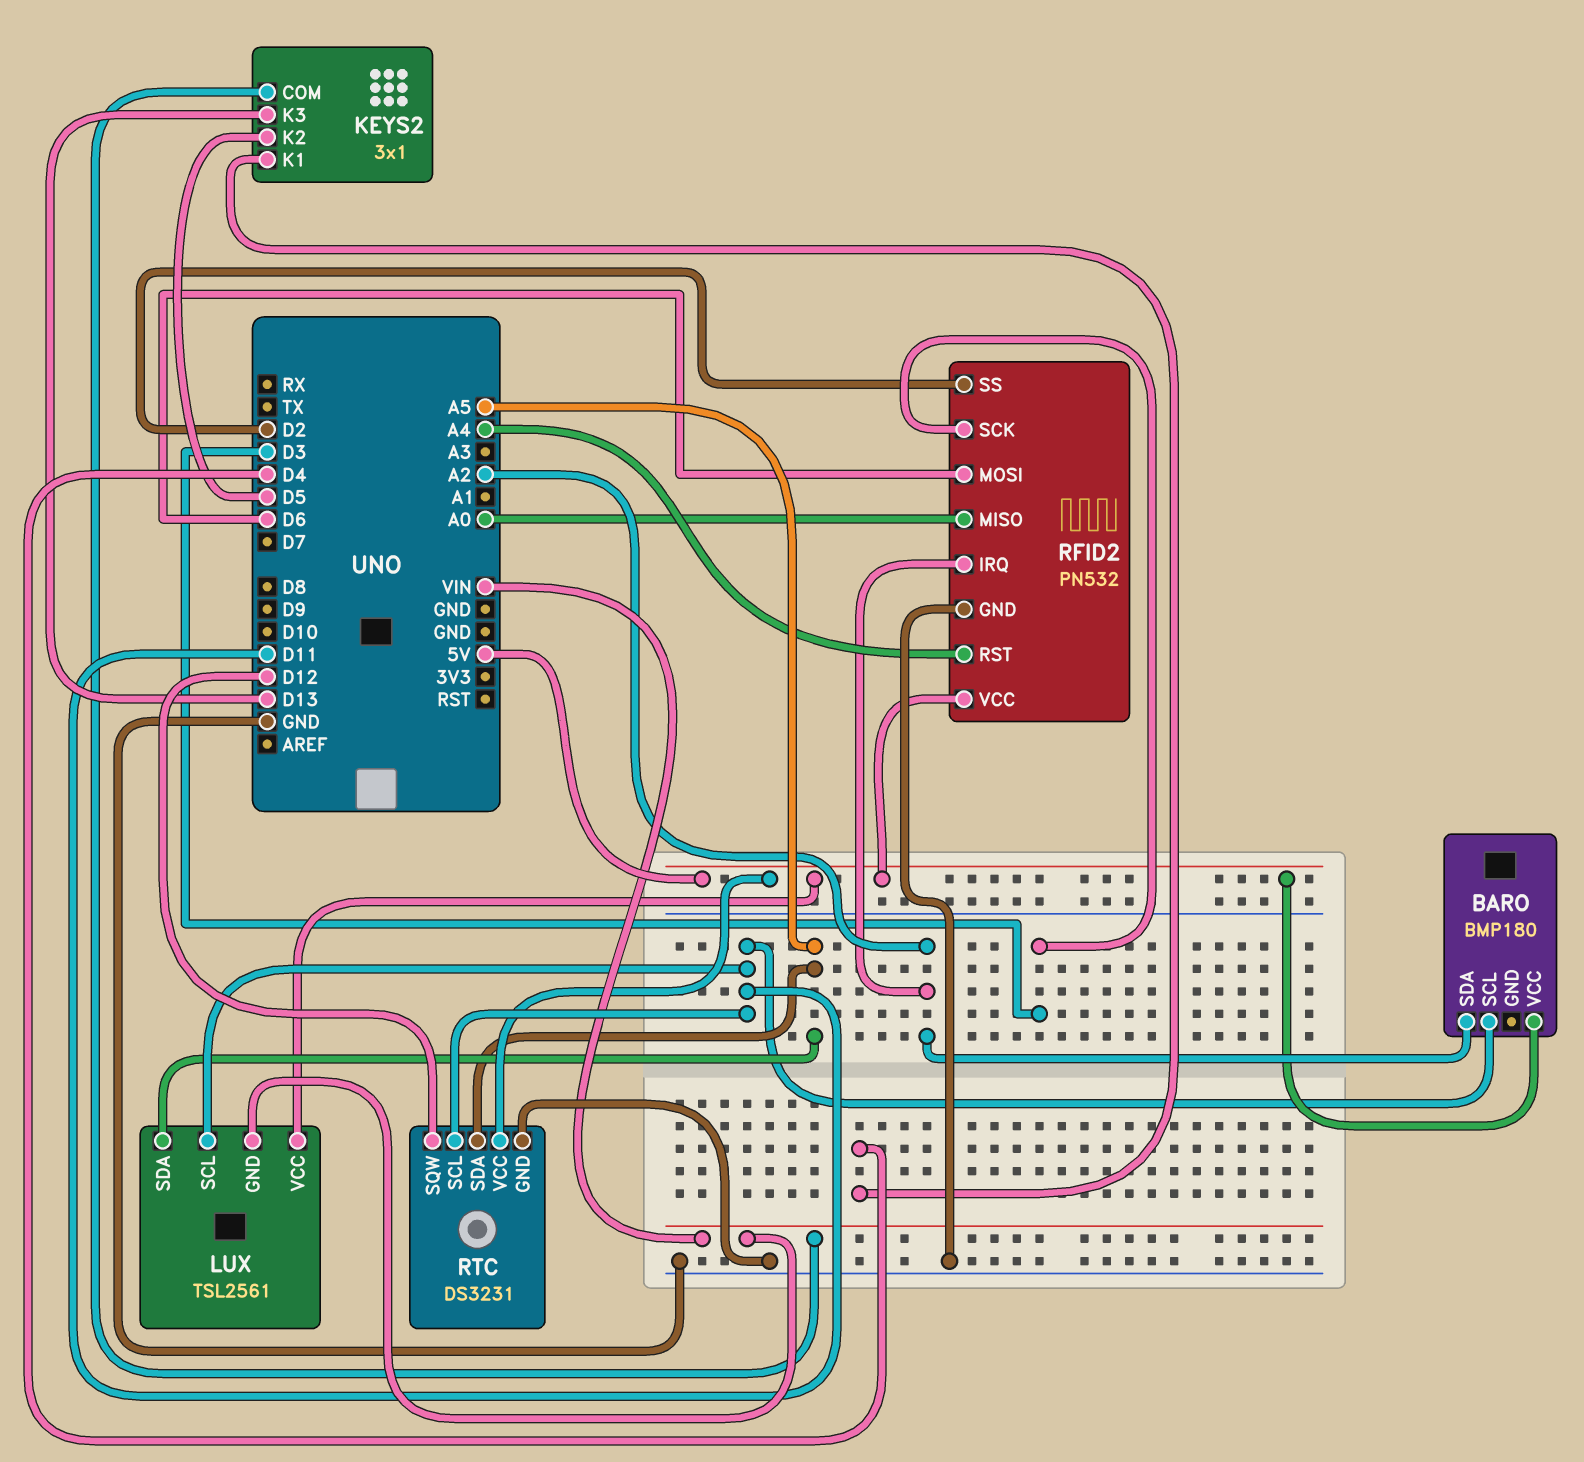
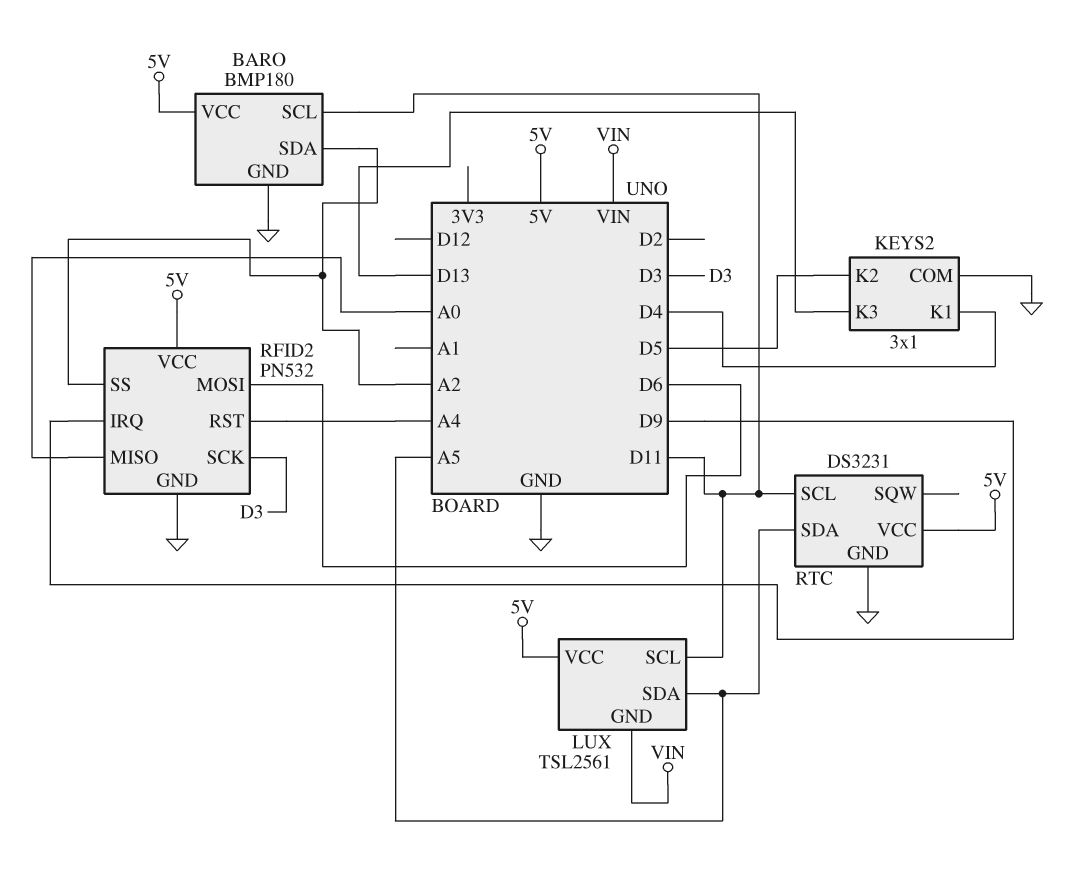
BARO pin GND: none -> GND
KEYS2 pin COM: VIN -> GND
RFID2 pin IRQ: A2 -> D9
RFID2 pin SS: D2 -> A2
RTC pin SQW: D12 -> none

